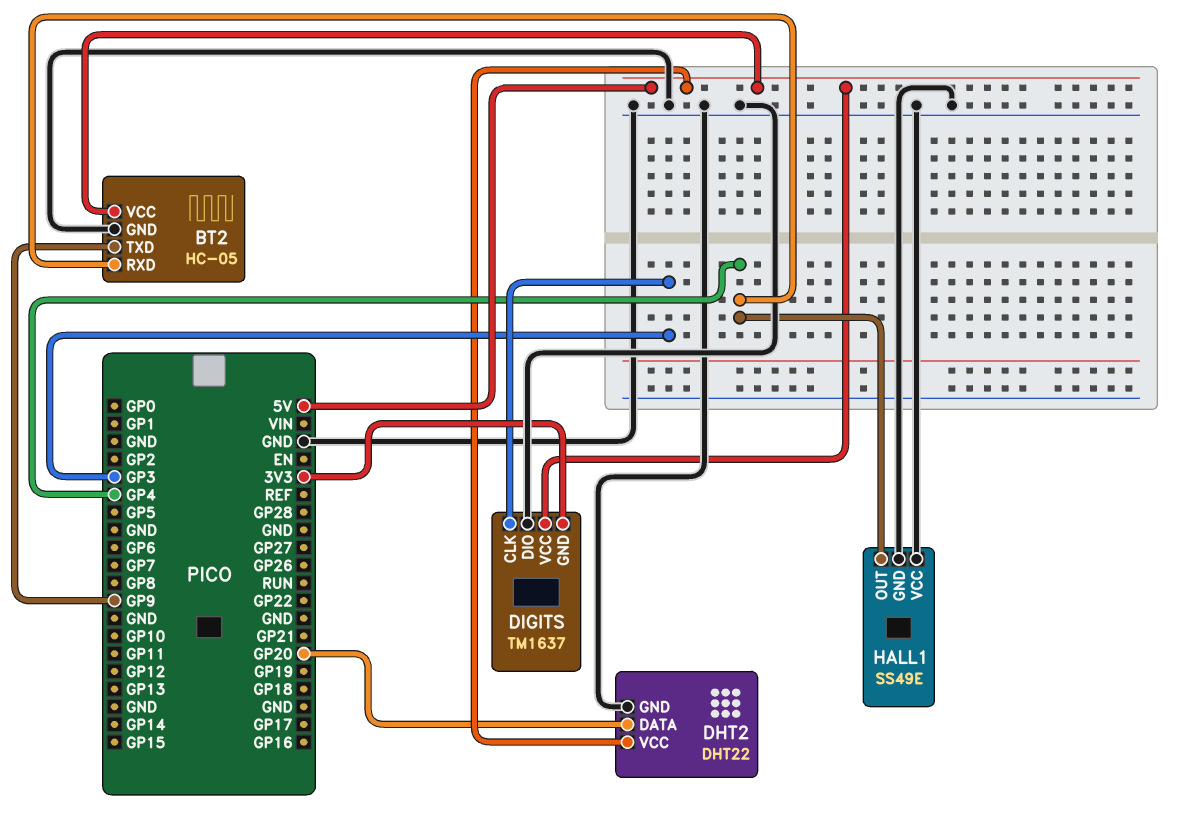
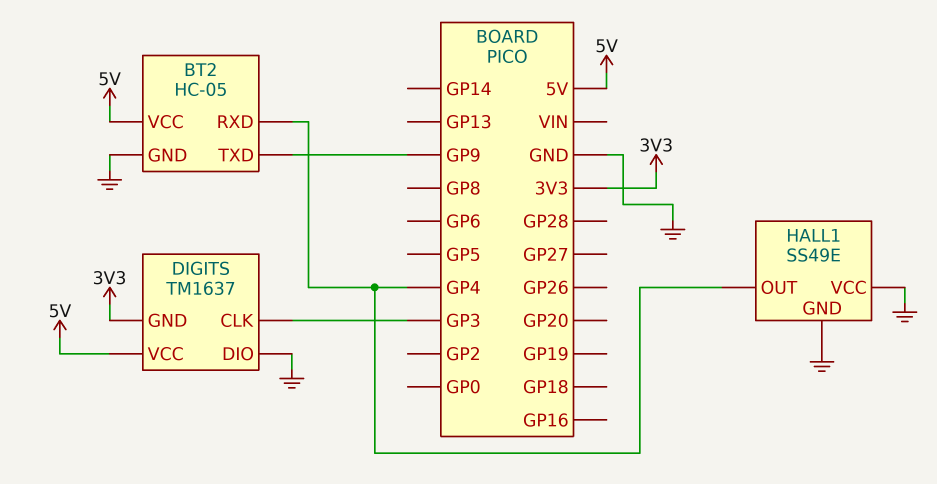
DHT2: DHT22 -> none
DHT2 pin DATA: GP20 -> none
DHT2 pin GND: GND -> none
DHT2 pin VCC: 5V -> none

